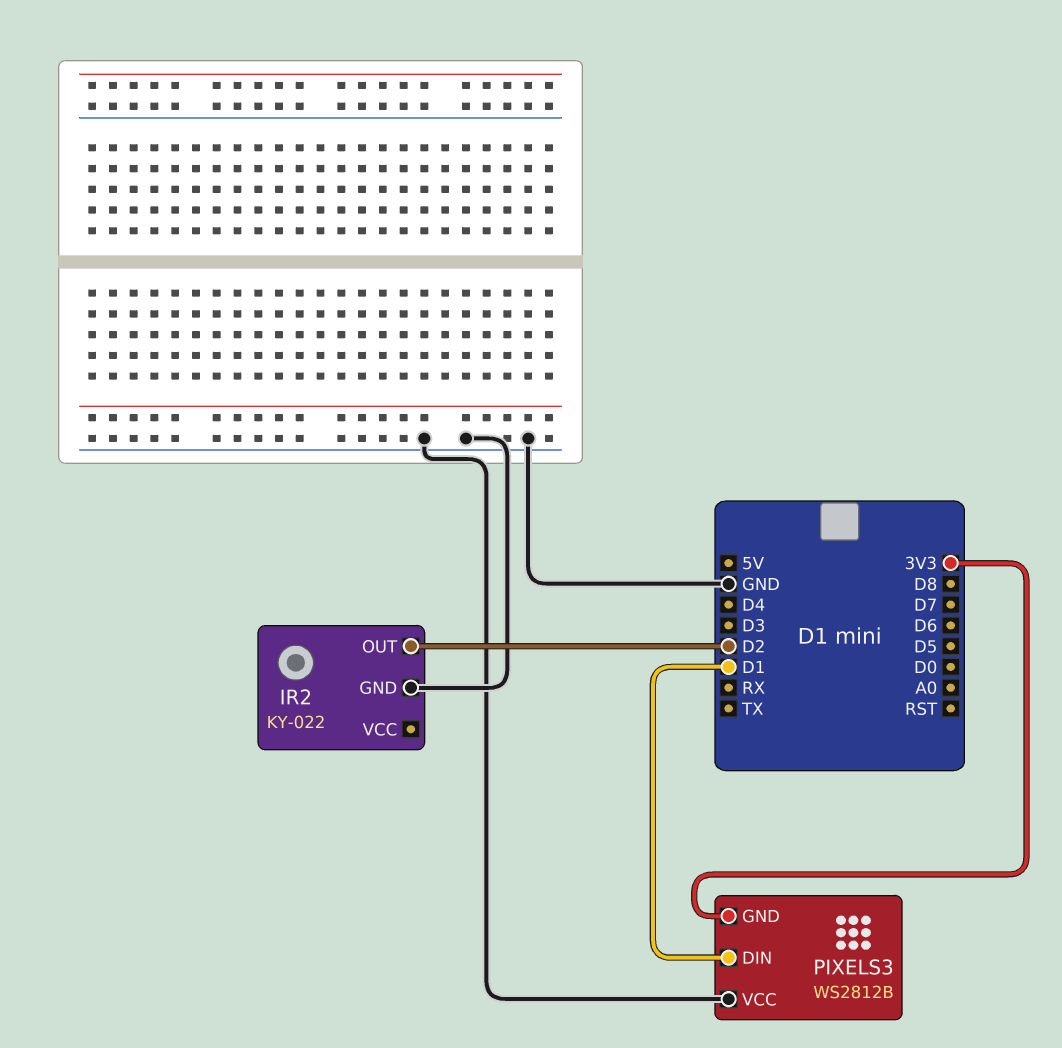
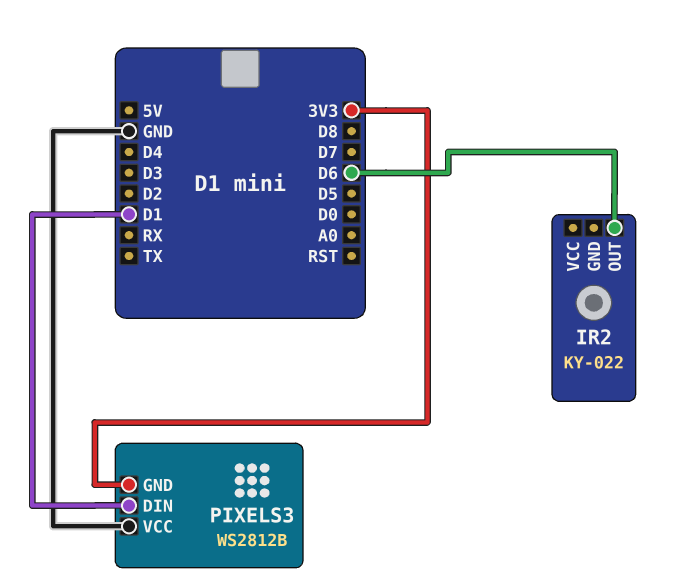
IR2 pin GND: GND -> none
IR2 pin OUT: D2 -> D6

